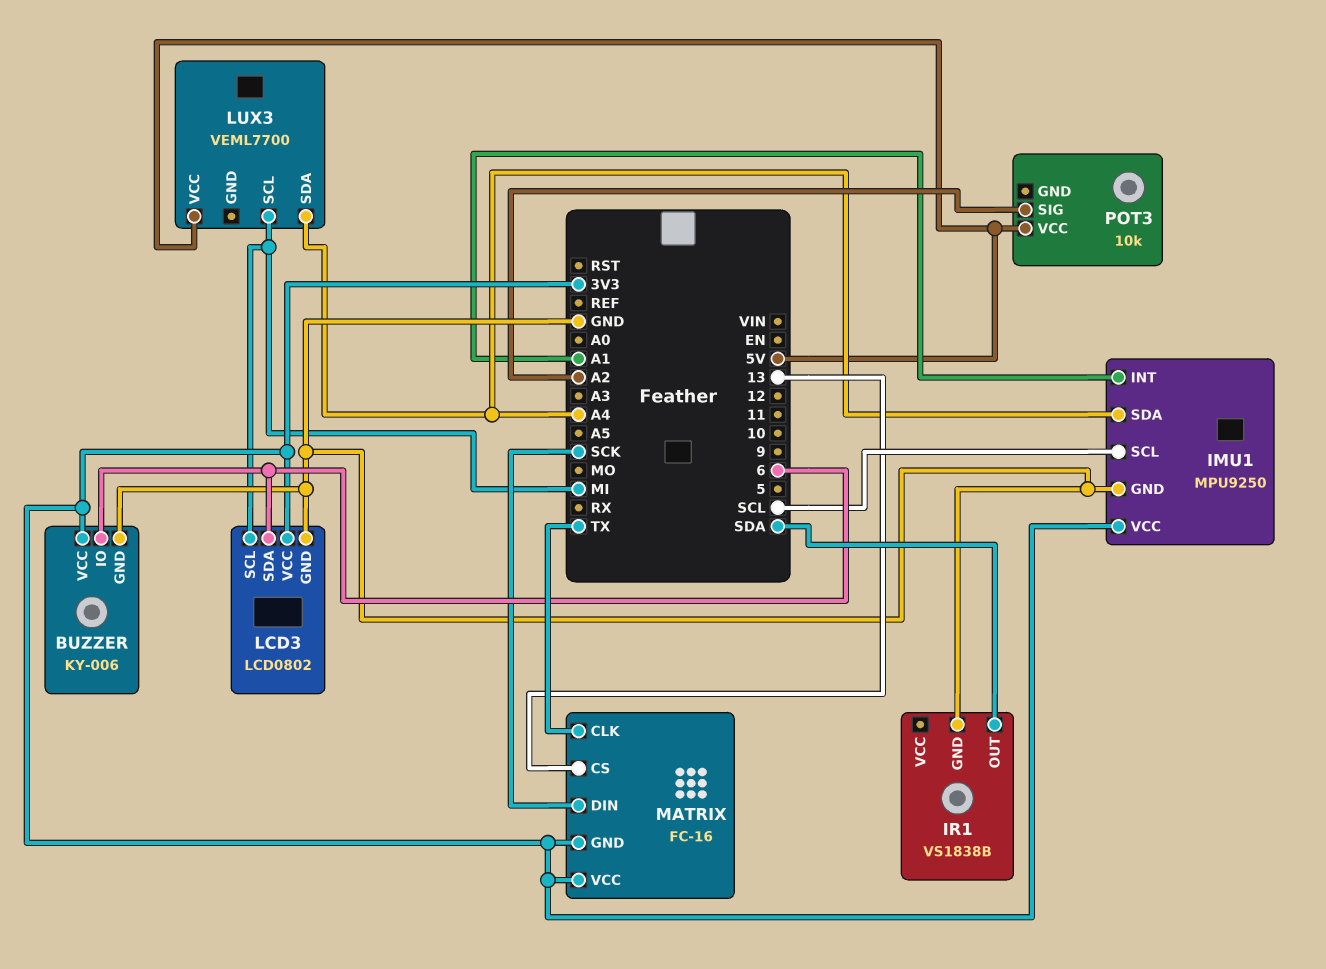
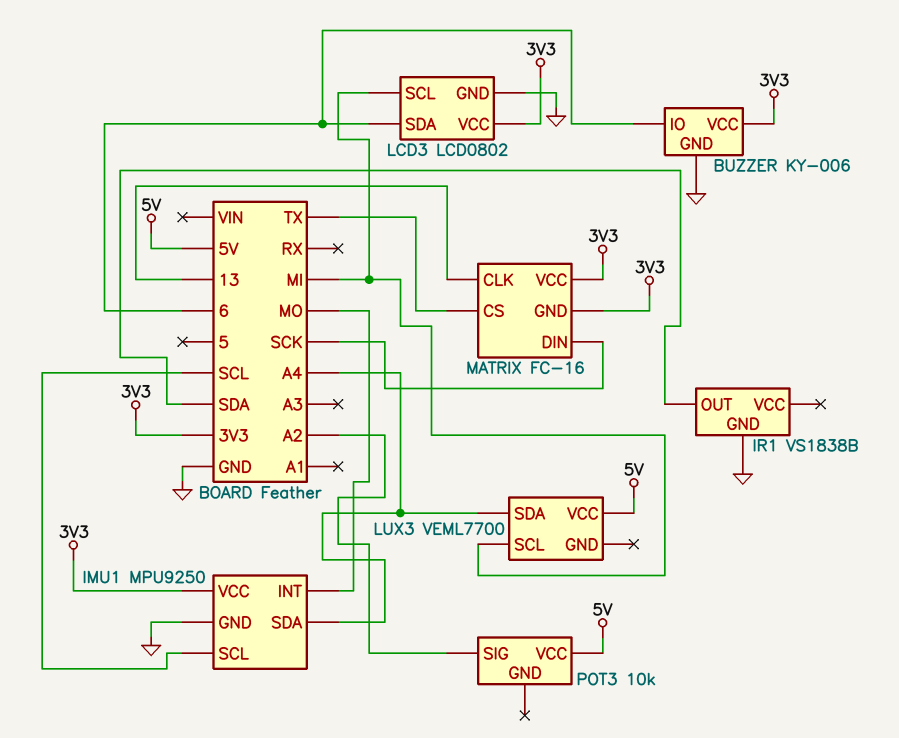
IMU1 pin INT: A1 -> MO
MATRIX pin CLK: TX -> 13
MATRIX pin CS: 13 -> TX

